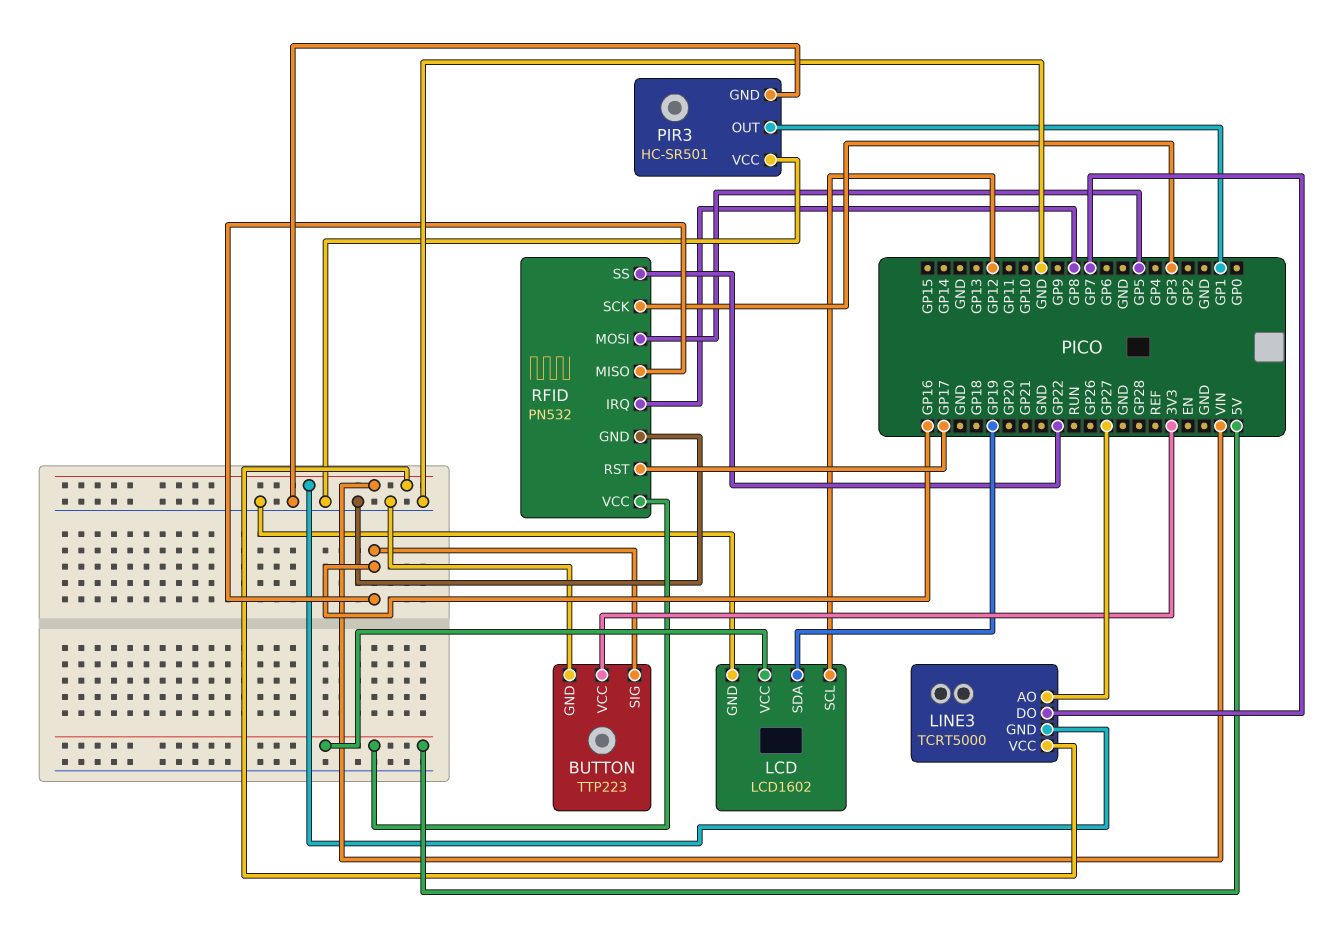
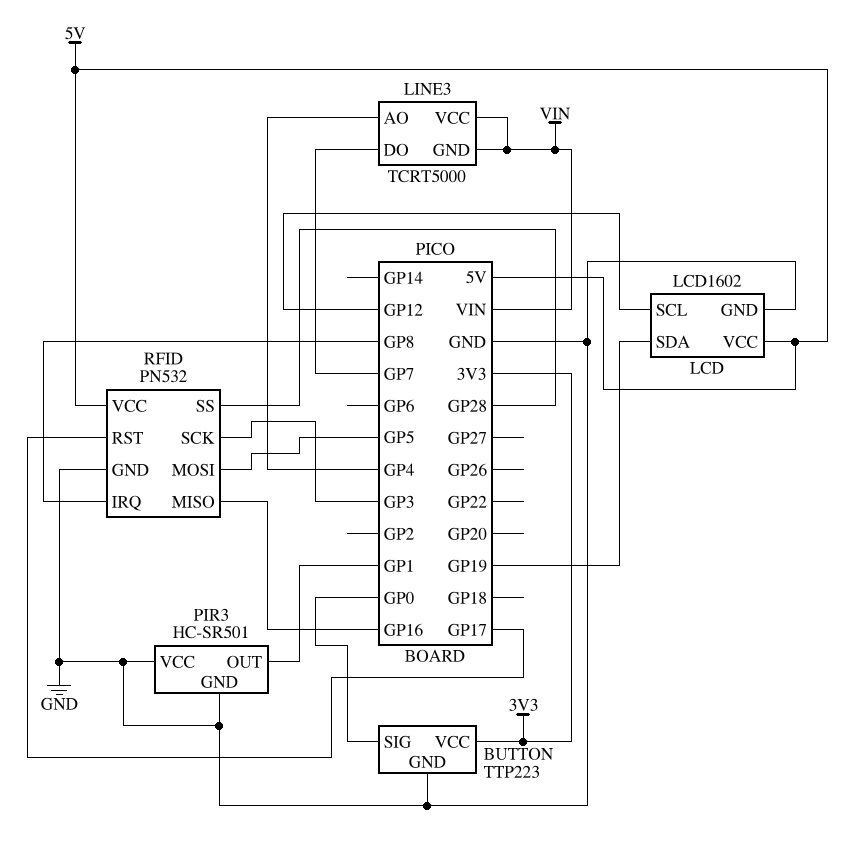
BUTTON pin SIG: GP16 -> GP0
LINE3 pin AO: GP27 -> GP4
RFID pin SS: GP22 -> GP28

